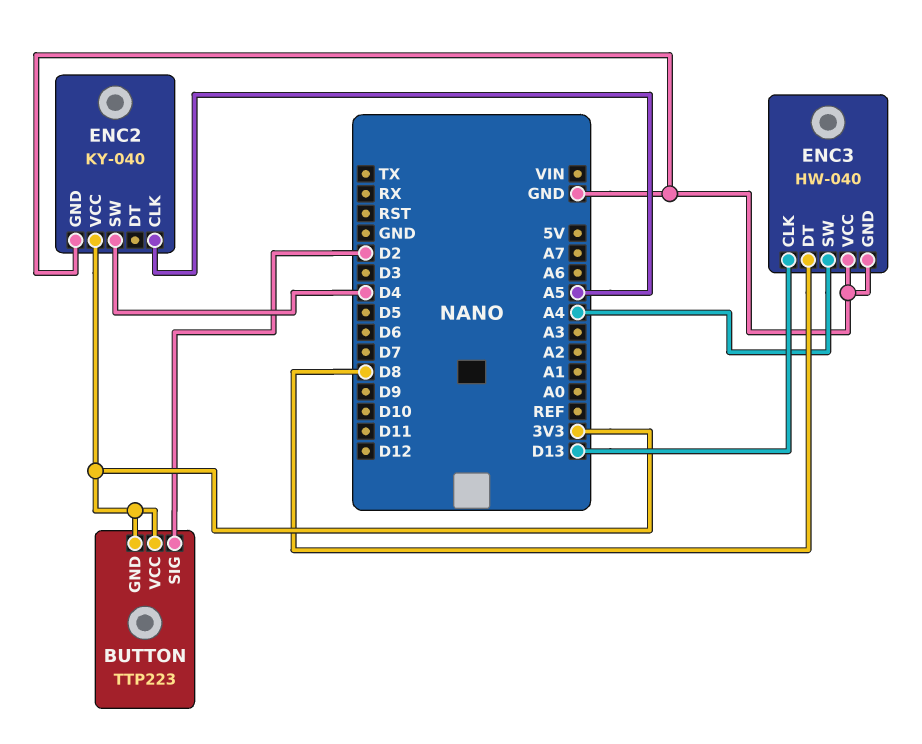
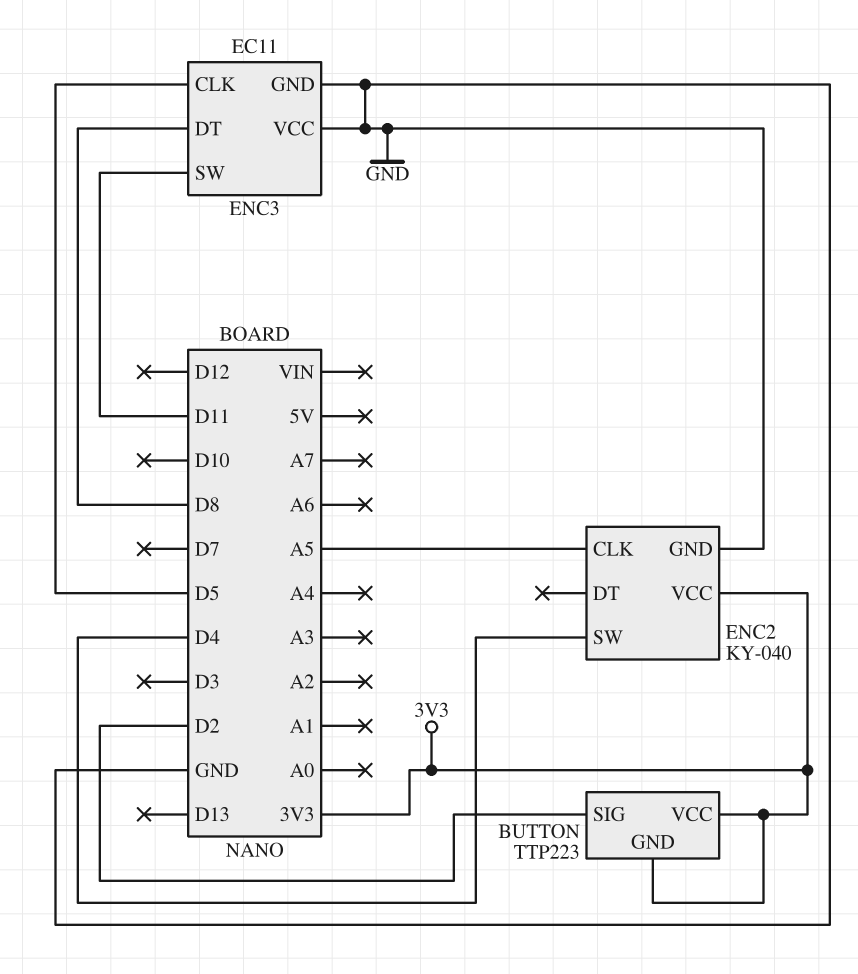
ENC3: HW-040 -> EC11
ENC3 pin CLK: D13 -> D5
ENC3 pin SW: A4 -> D11

